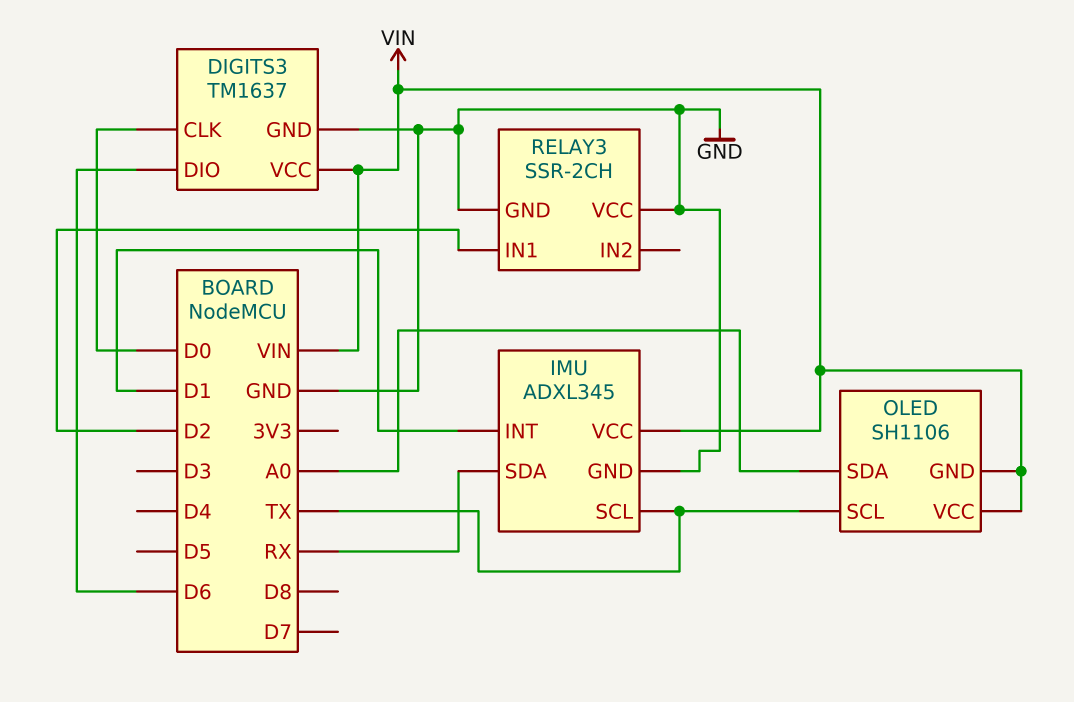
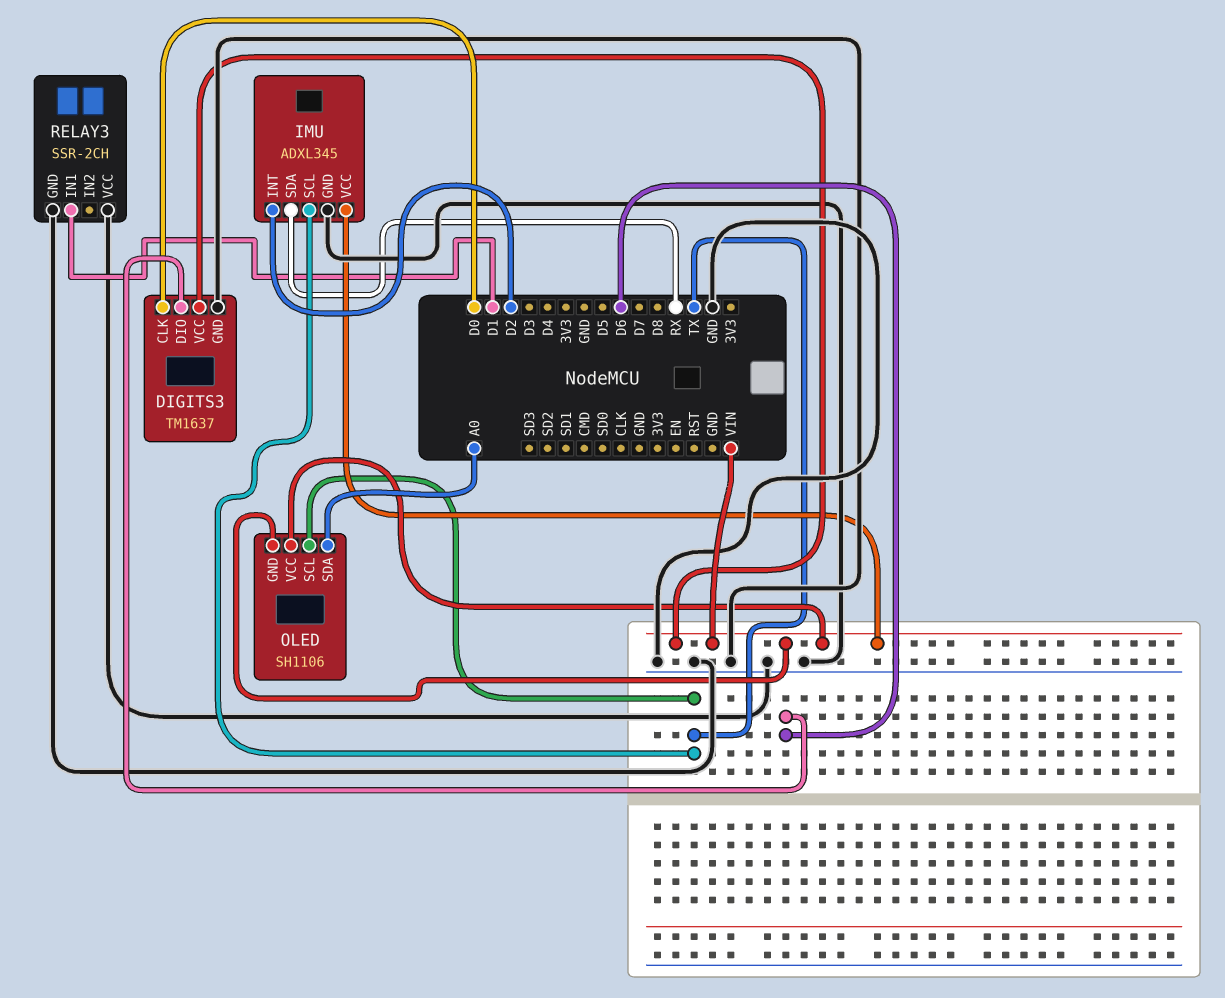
IMU pin INT: D1 -> D2
RELAY3 pin IN1: D2 -> D1

